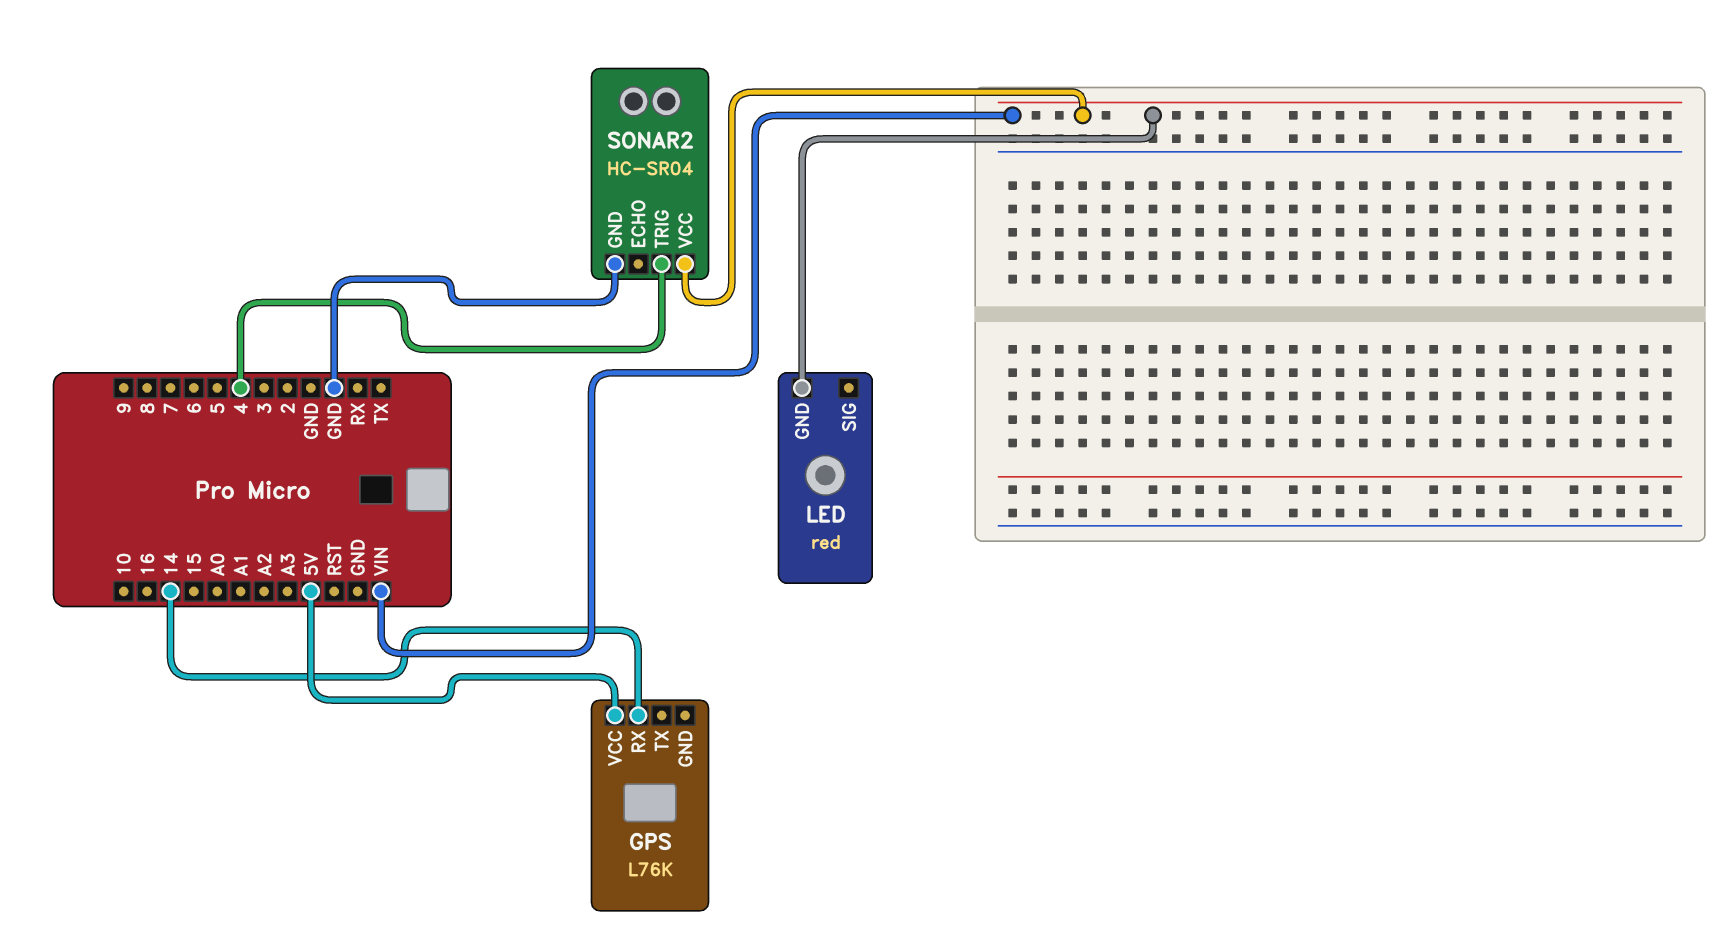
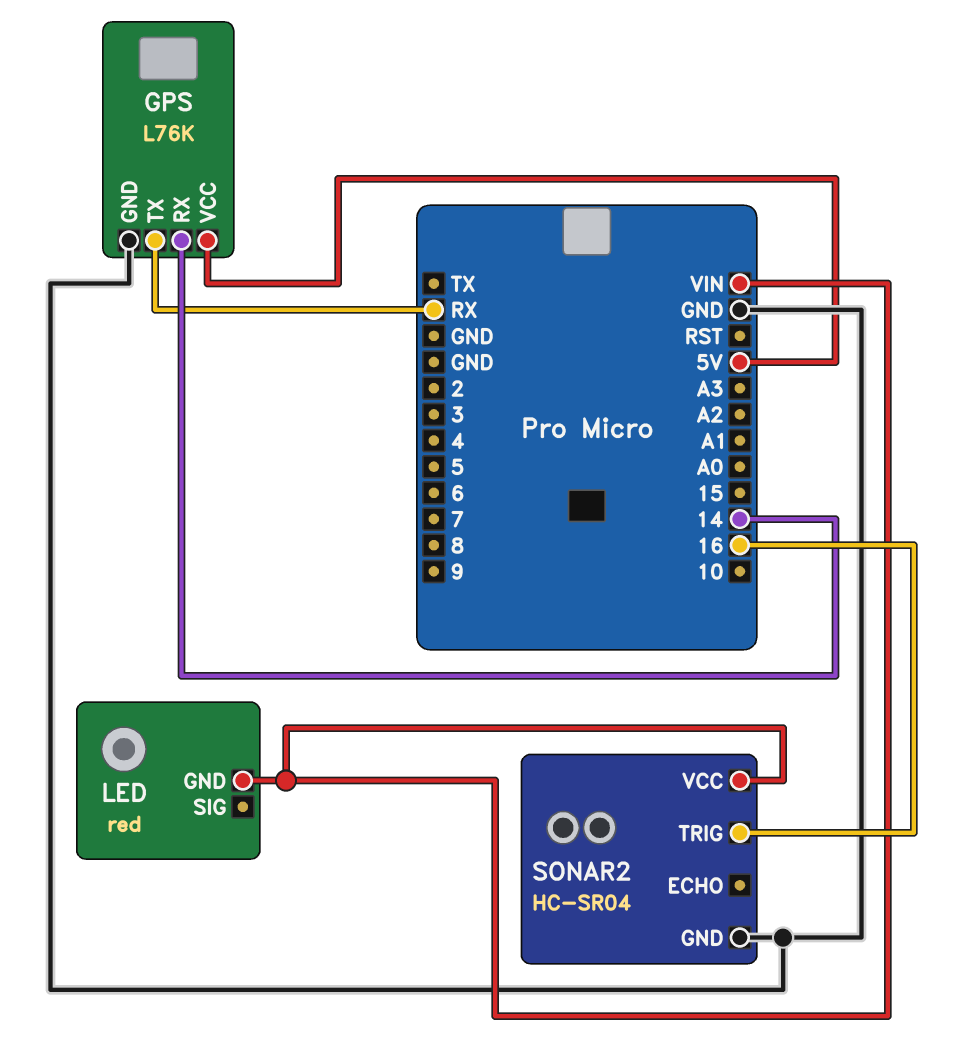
GPS pin GND: none -> GND
GPS pin TX: none -> RX
SONAR2 pin TRIG: 4 -> 16

